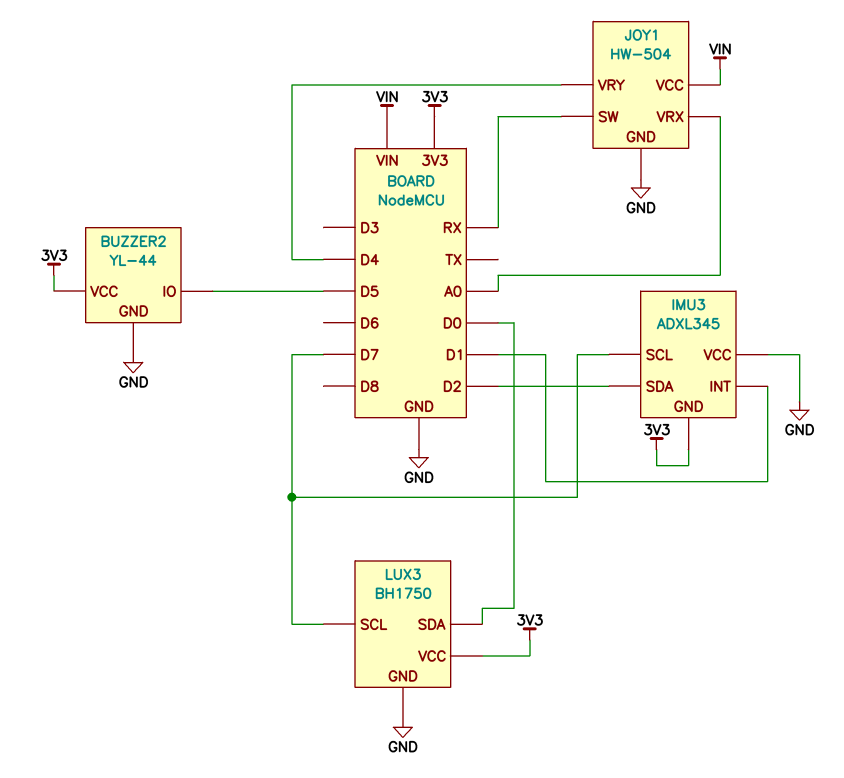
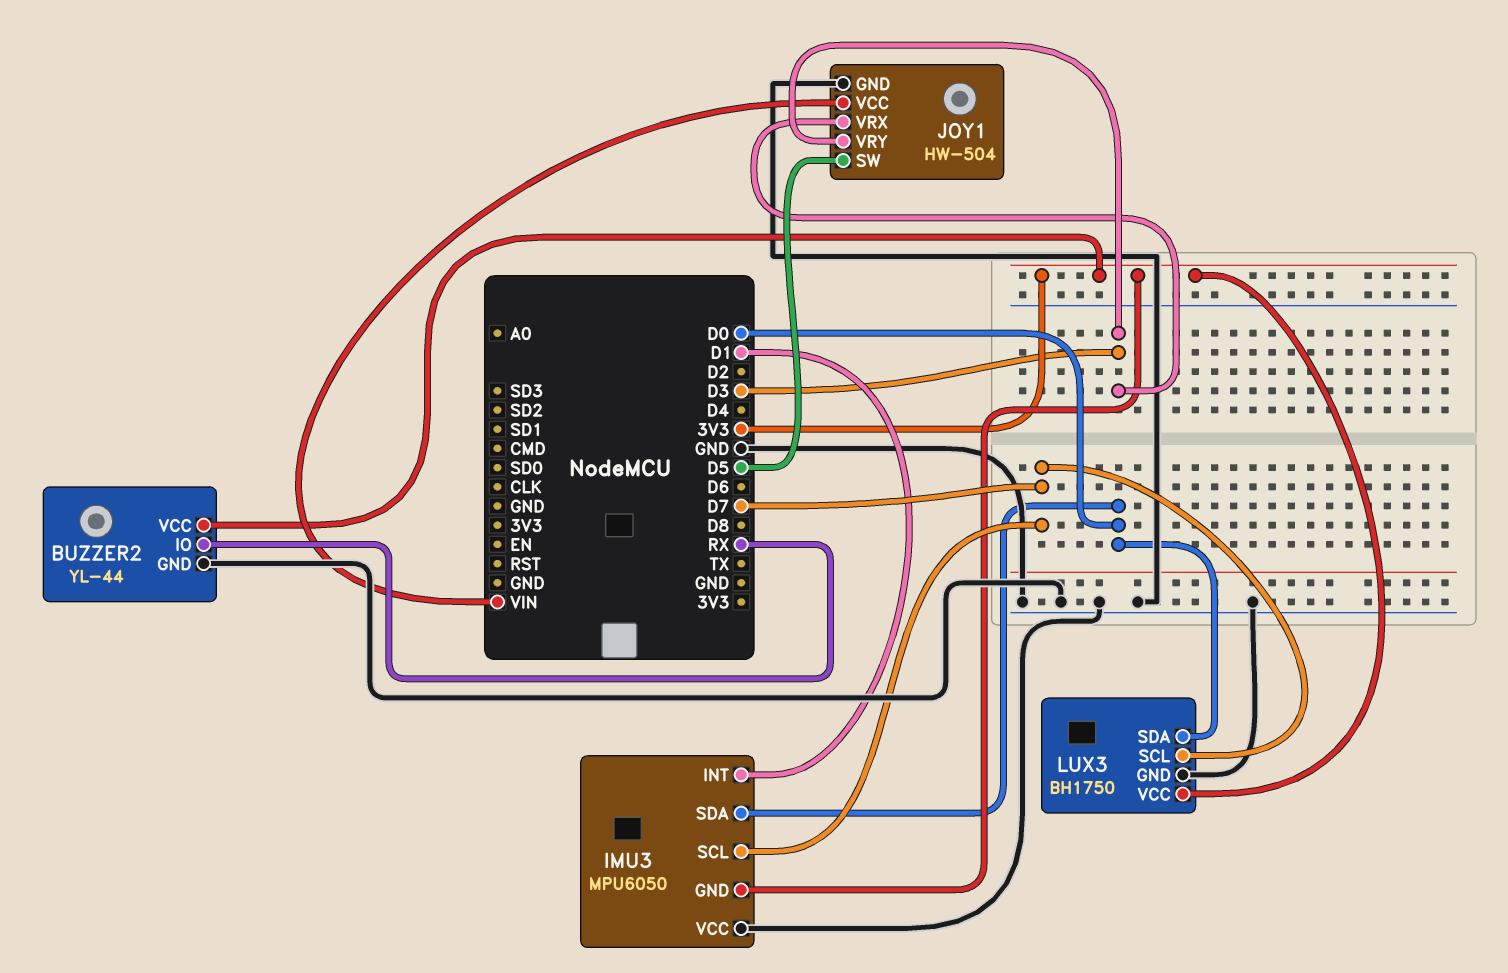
BUZZER2 pin IO: D5 -> RX
IMU3: ADXL345 -> MPU6050
IMU3 pin SDA: D2 -> D0
JOY1 pin SW: RX -> D5
JOY1 pin VRX: A0 -> D3
JOY1 pin VRY: D4 -> D3

